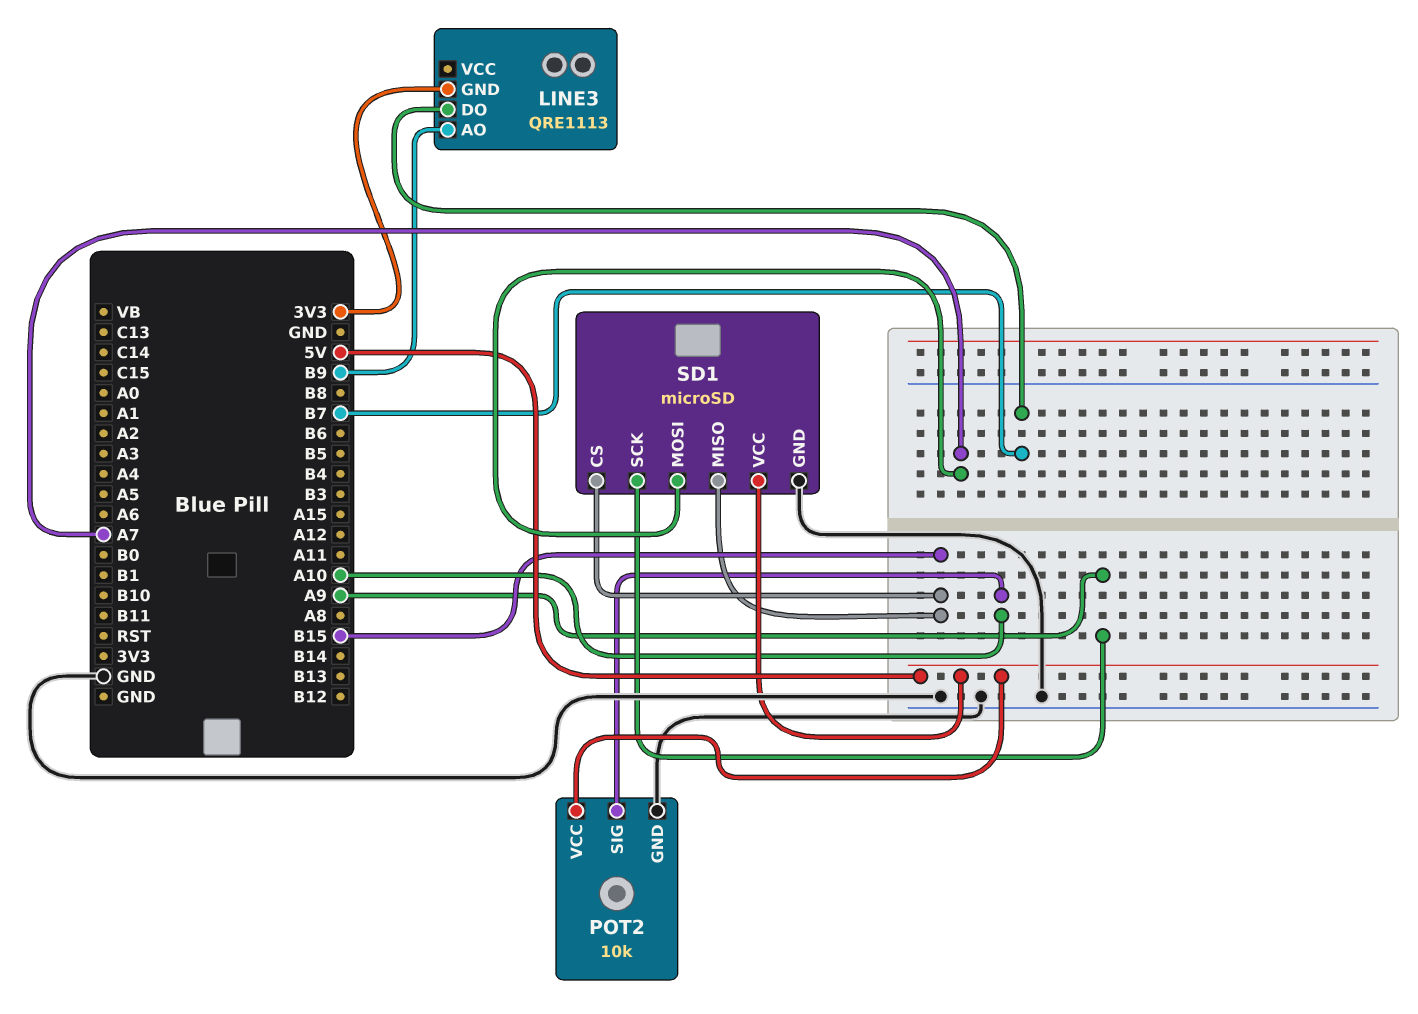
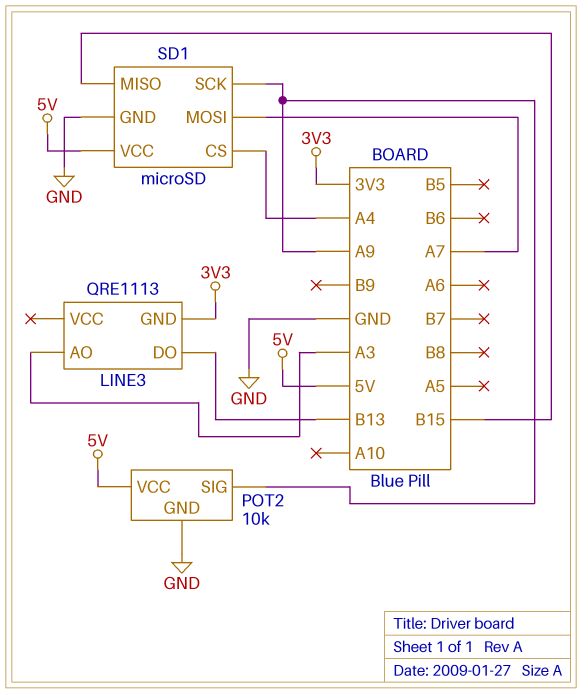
LINE3 pin AO: B9 -> A3
LINE3 pin DO: B7 -> B13
POT2 pin SIG: A10 -> A9
SD1 pin CS: B15 -> A4

